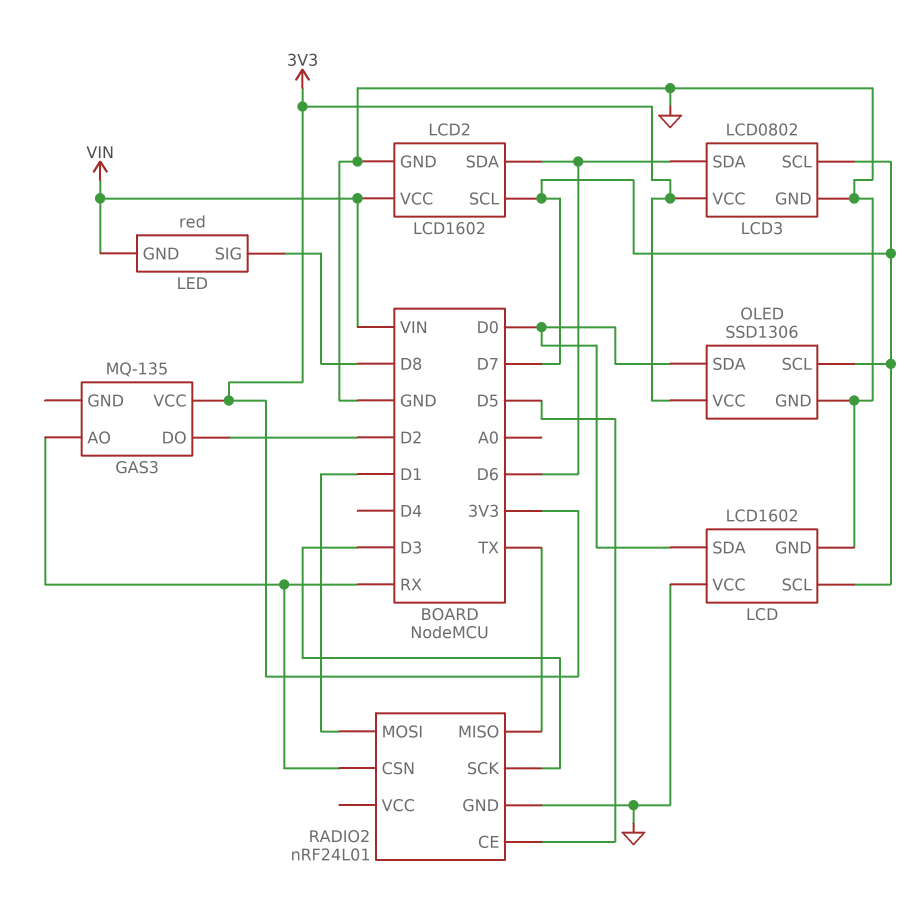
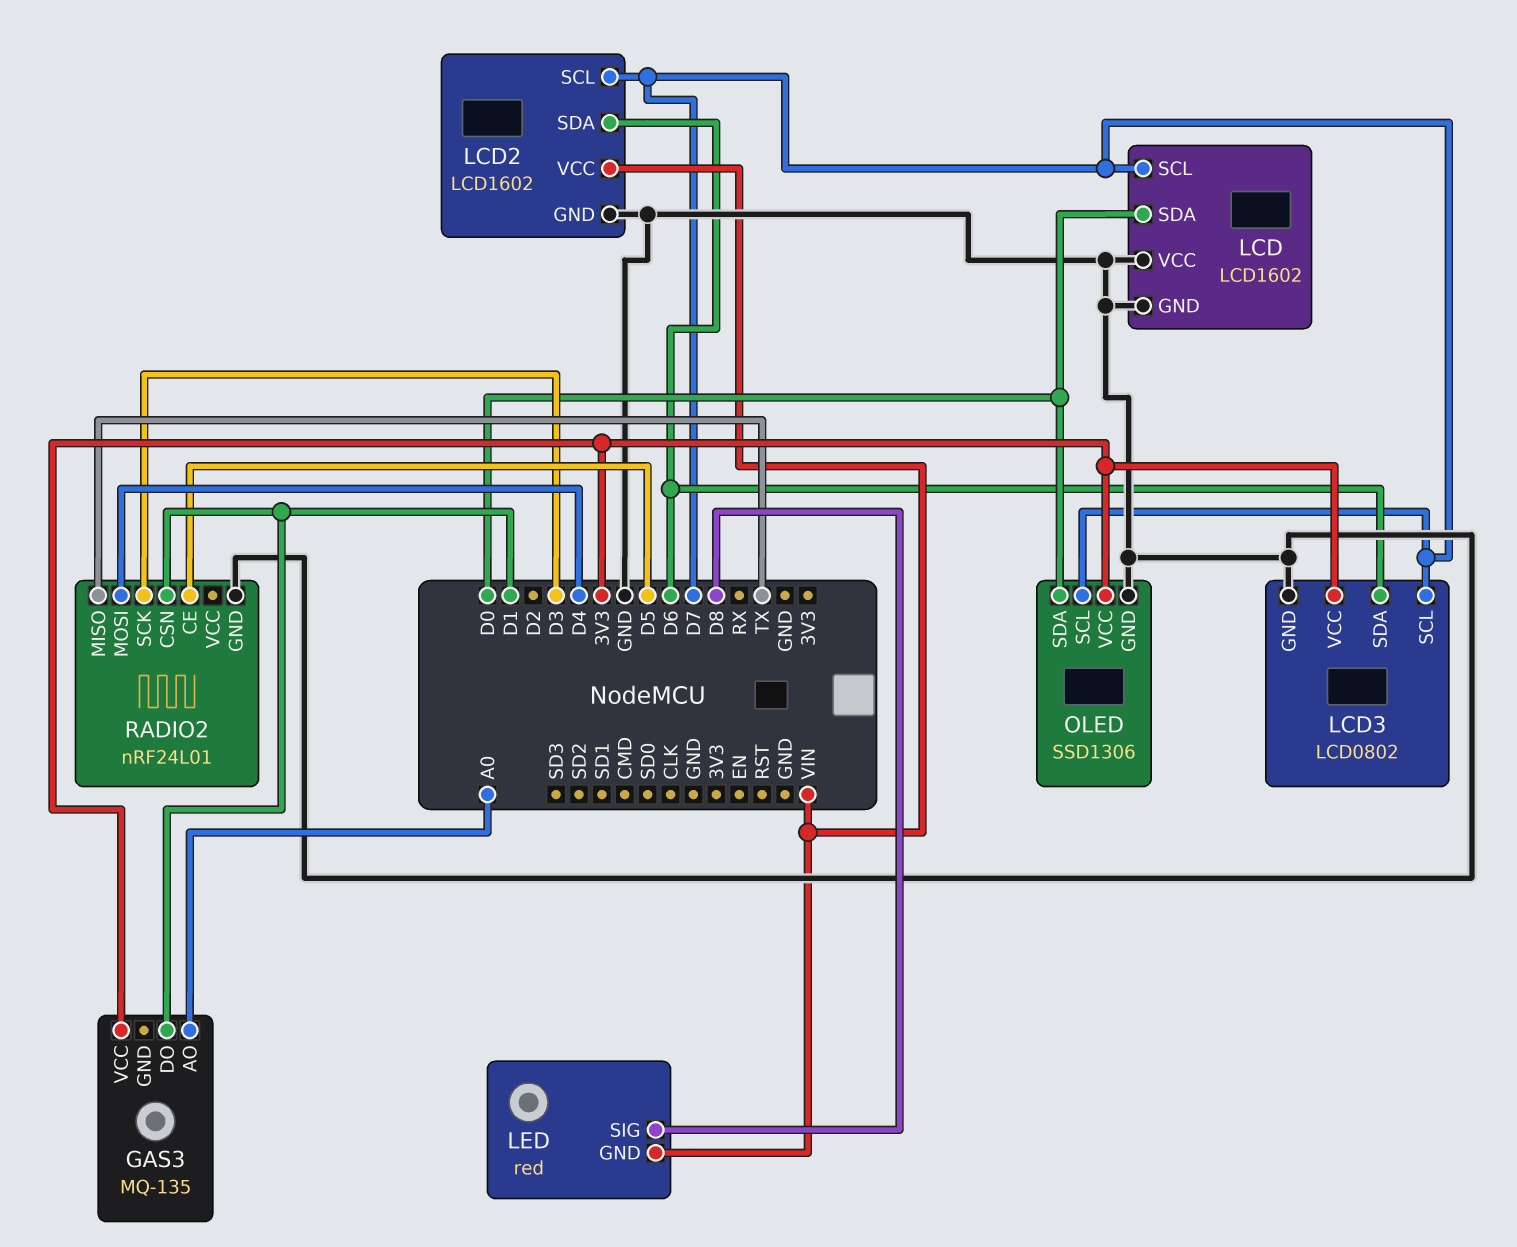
GAS3 pin AO: RX -> A0
GAS3 pin DO: D2 -> D1
RADIO2 pin CSN: RX -> D1
RADIO2 pin MOSI: D1 -> D4

